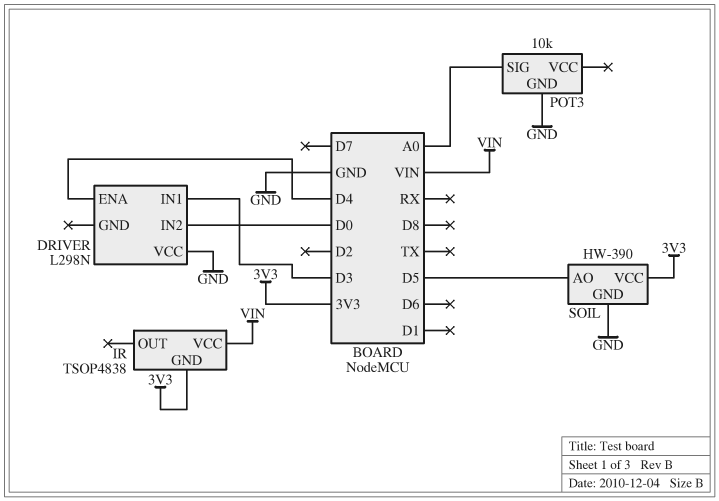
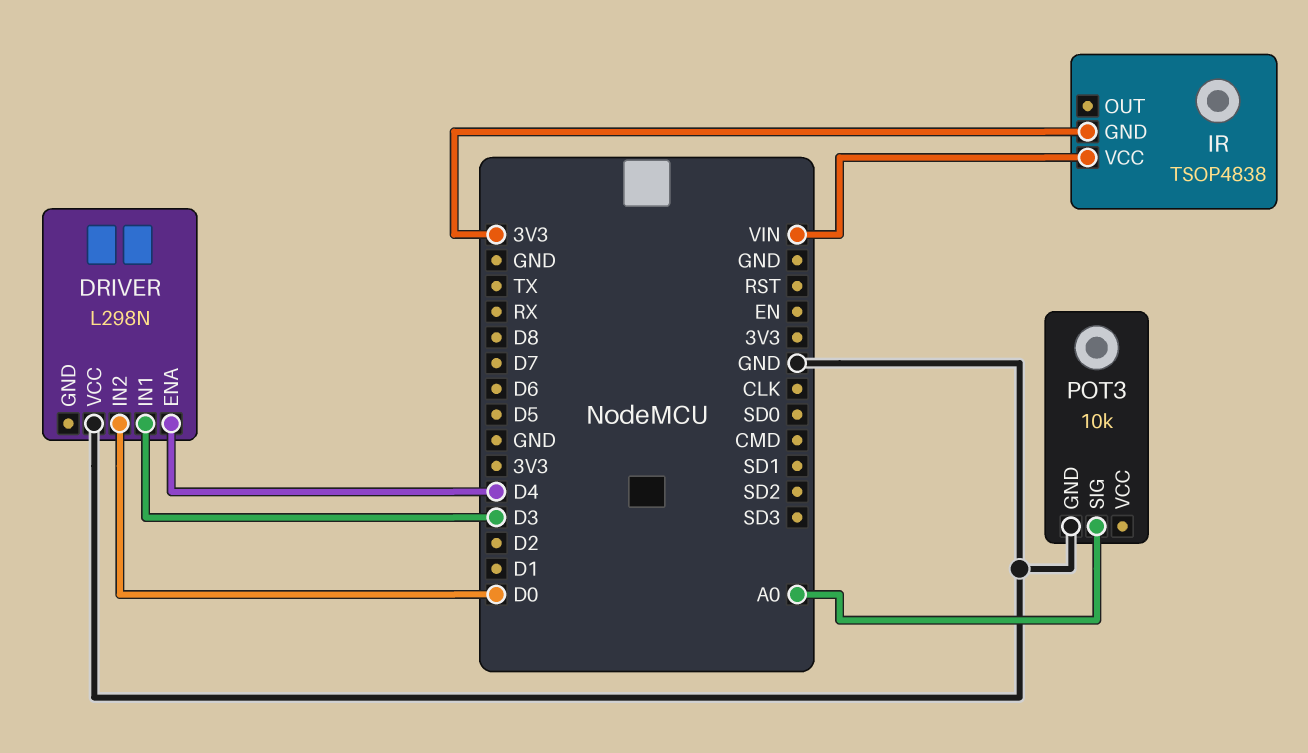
SOIL: HW-390 -> none
SOIL pin AO: D5 -> none
SOIL pin GND: GND -> none
SOIL pin VCC: 3V3 -> none

